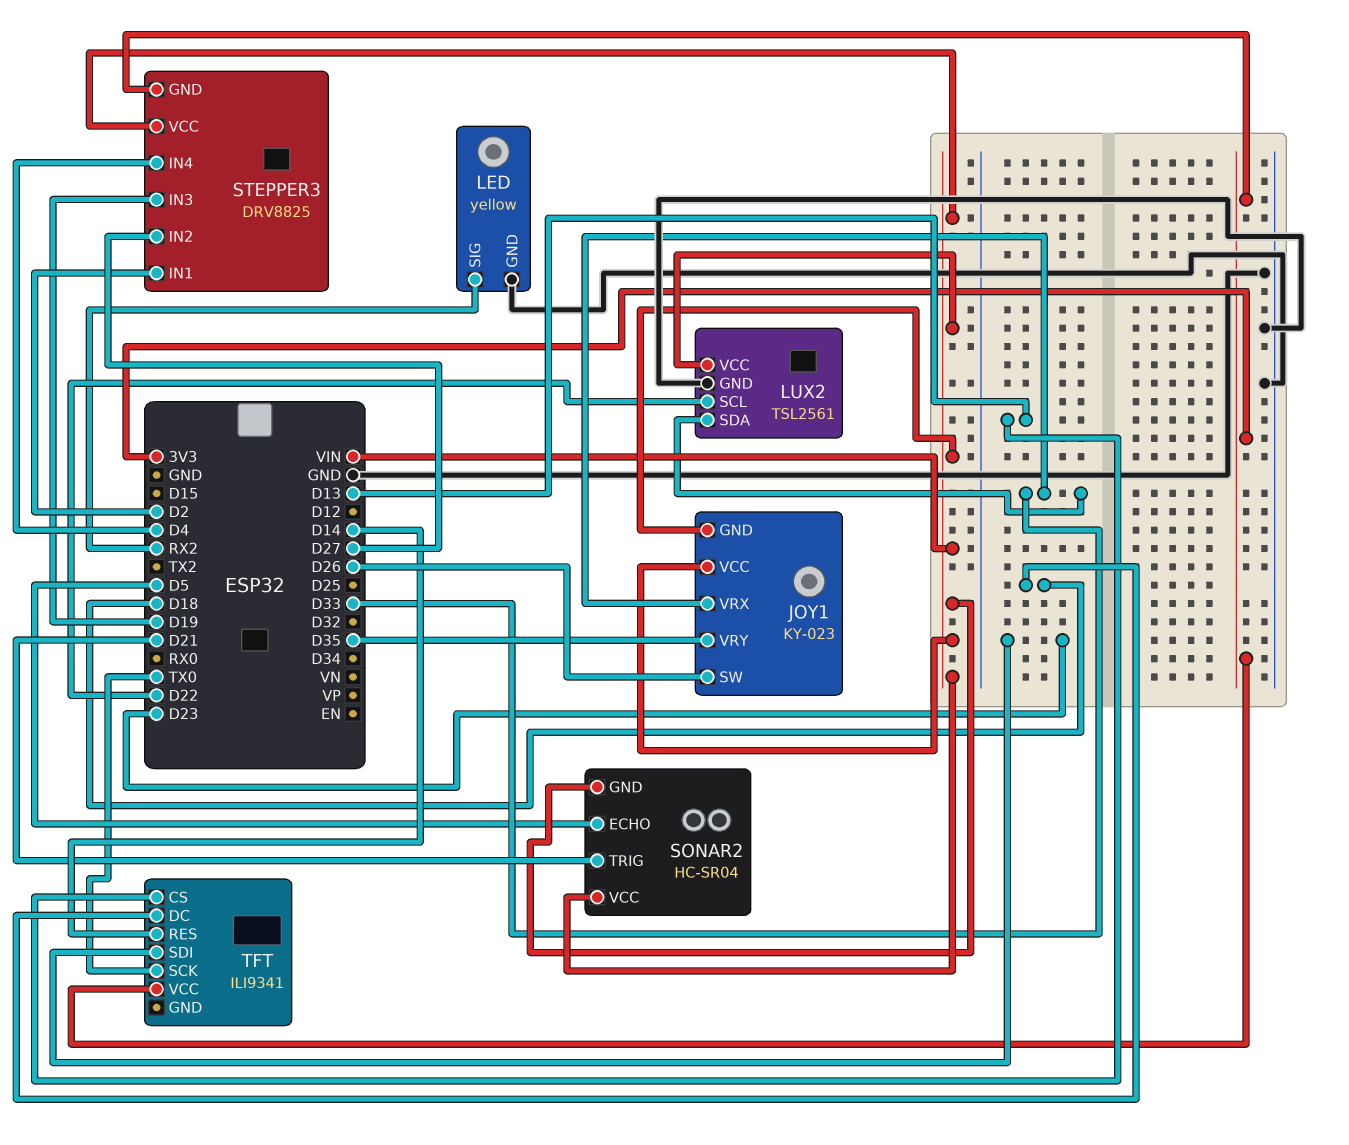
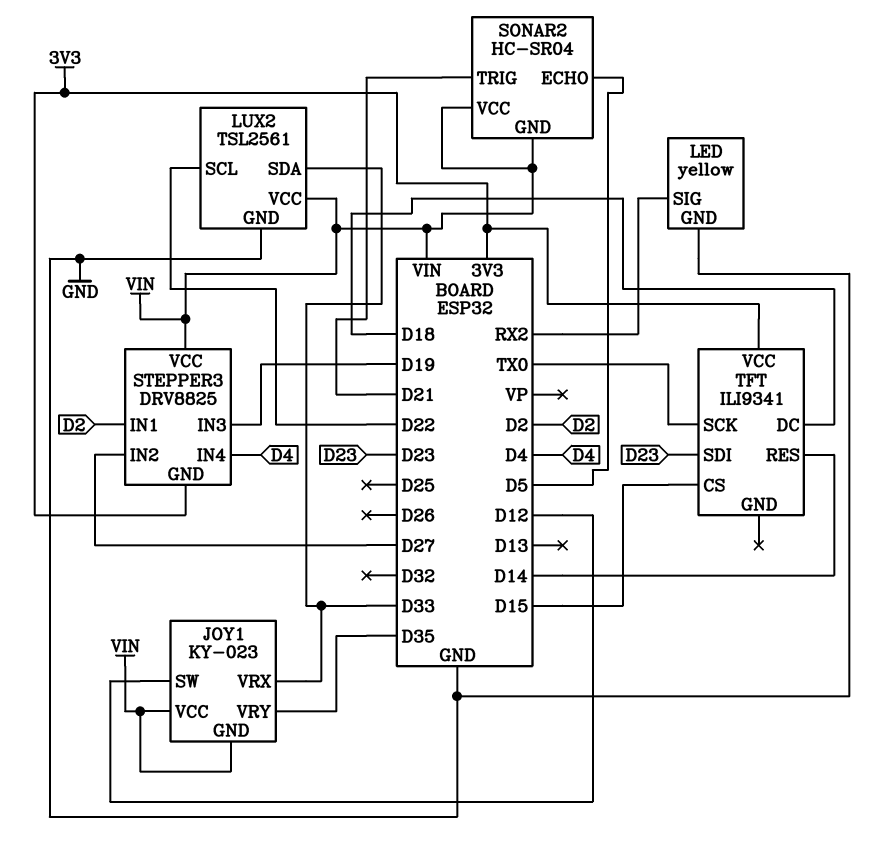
JOY1 pin SW: D26 -> D12
TFT pin CS: D13 -> D15

